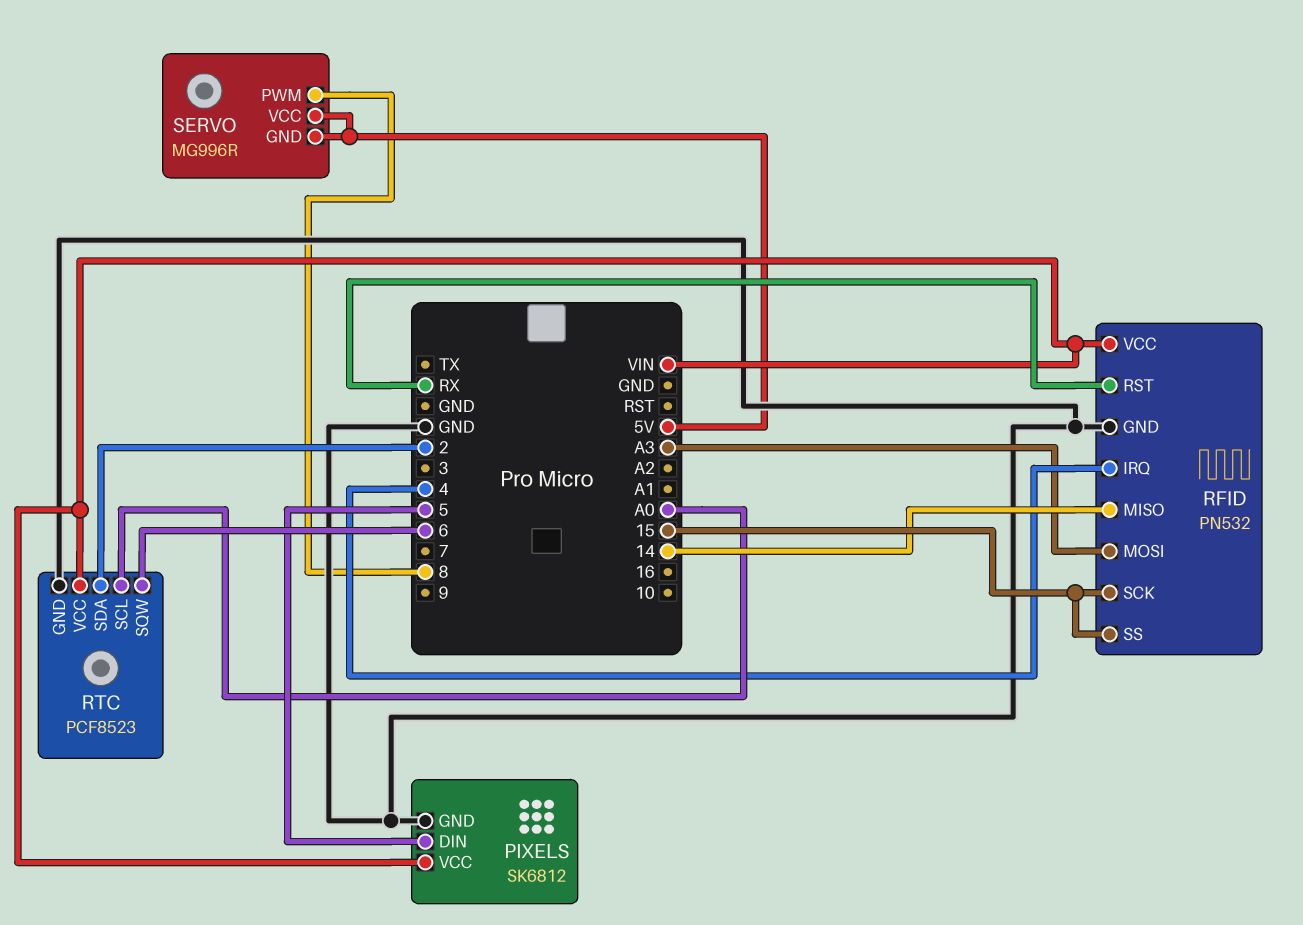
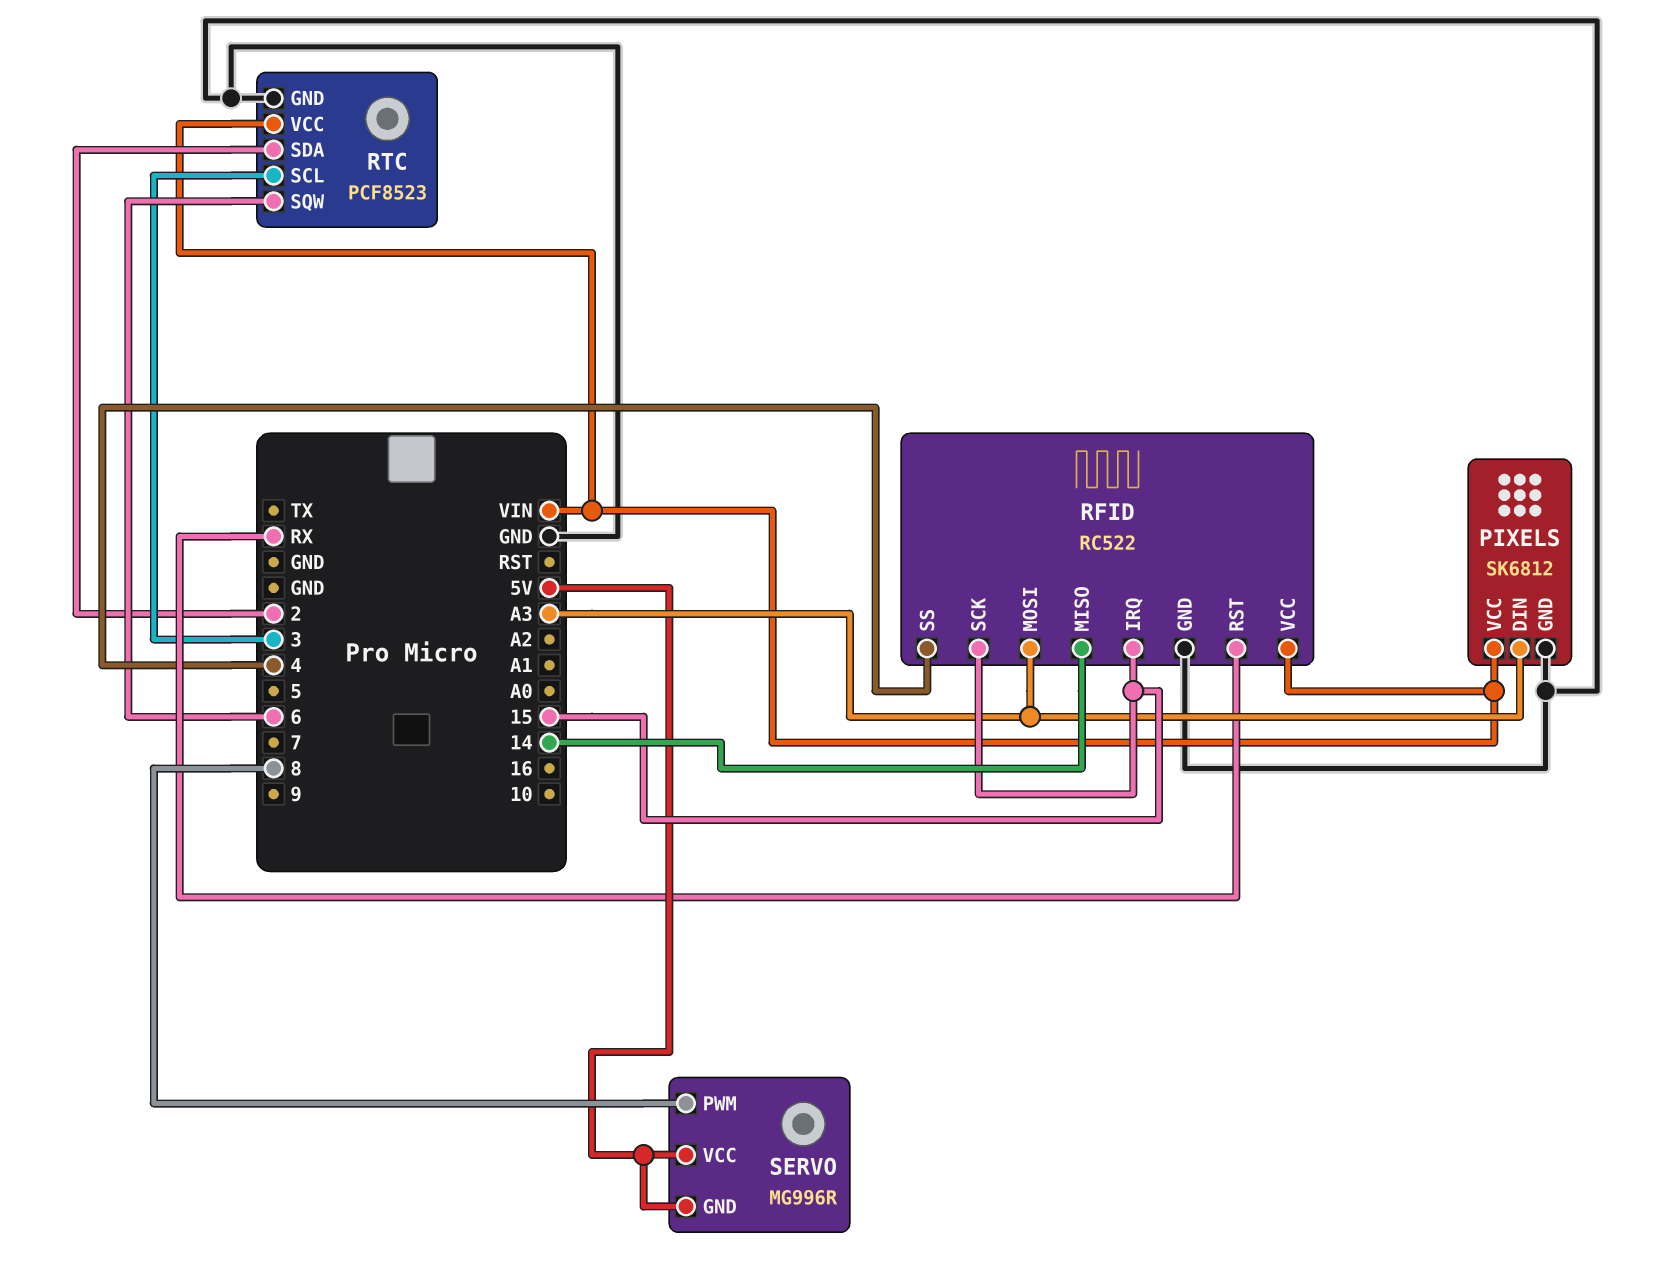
PIXELS pin DIN: 5 -> A3
RFID: PN532 -> RC522
RFID pin IRQ: 4 -> 15
RFID pin SS: 15 -> 4
RTC pin SCL: A0 -> 3

